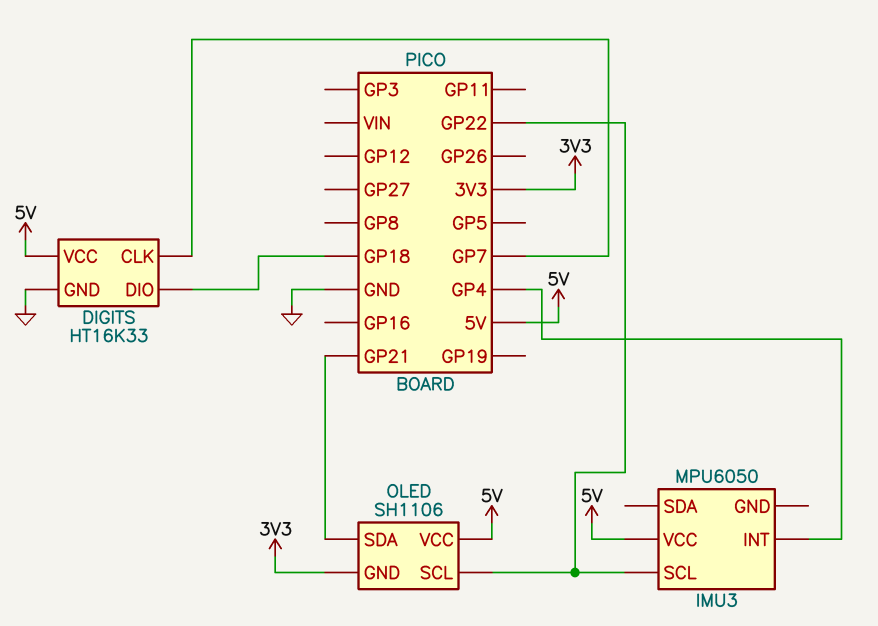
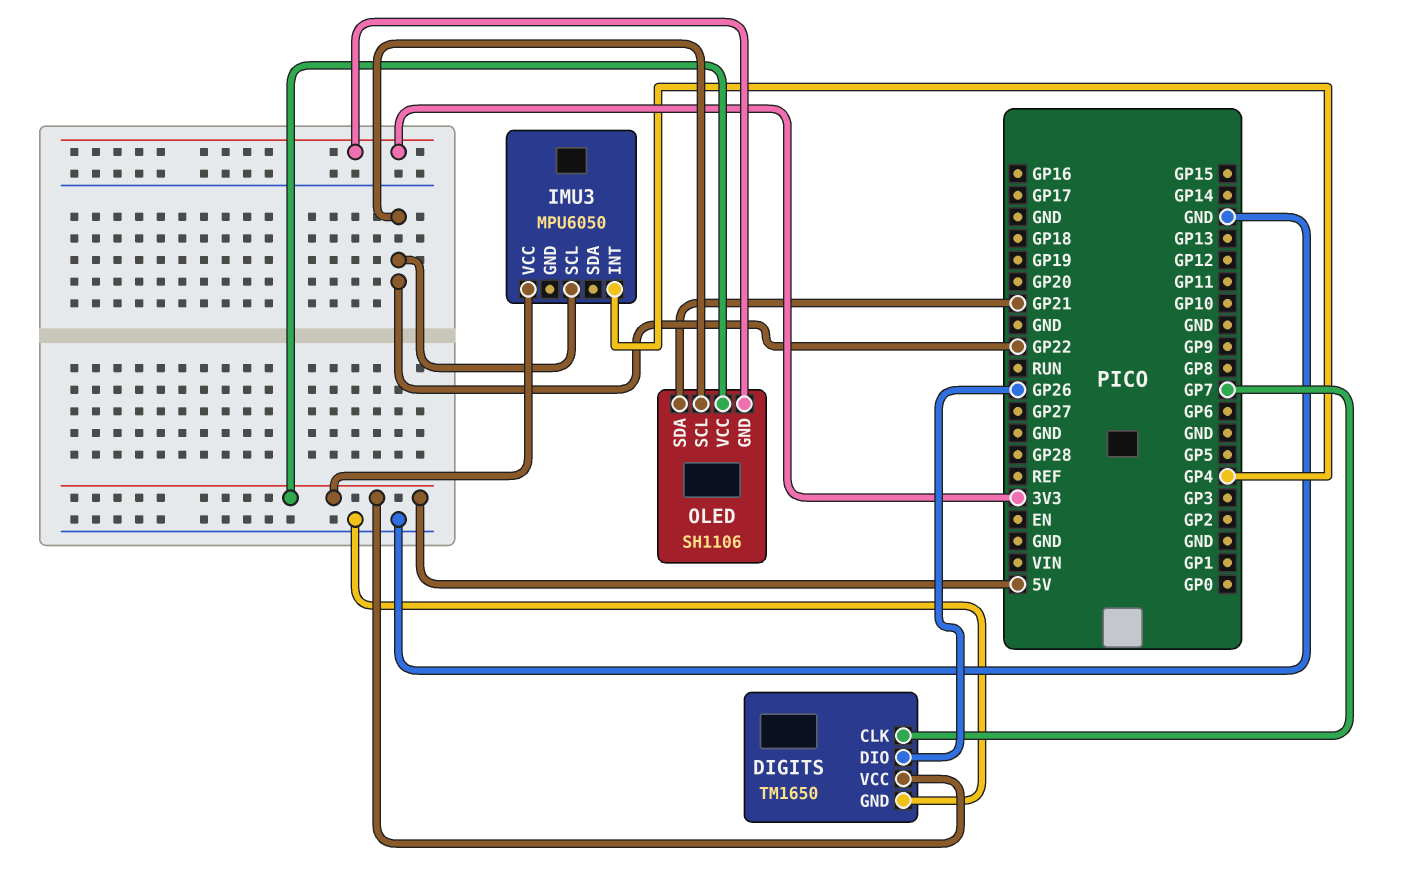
DIGITS: HT16K33 -> TM1650
DIGITS pin DIO: GP18 -> GP26

